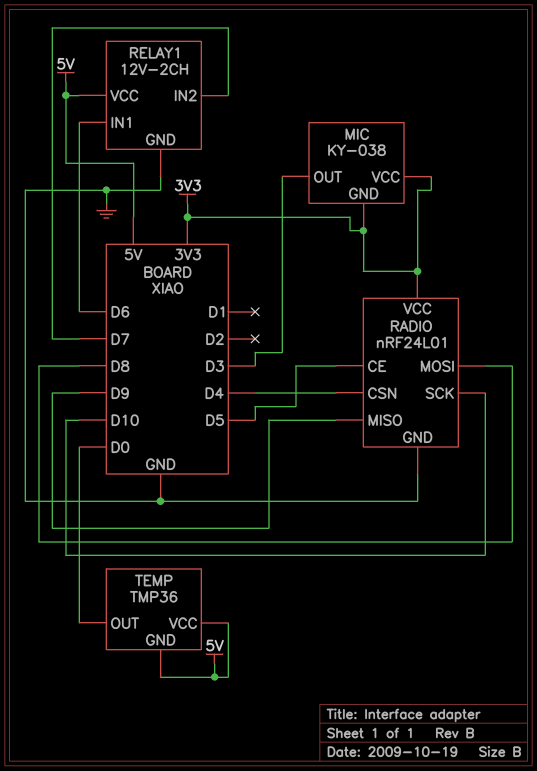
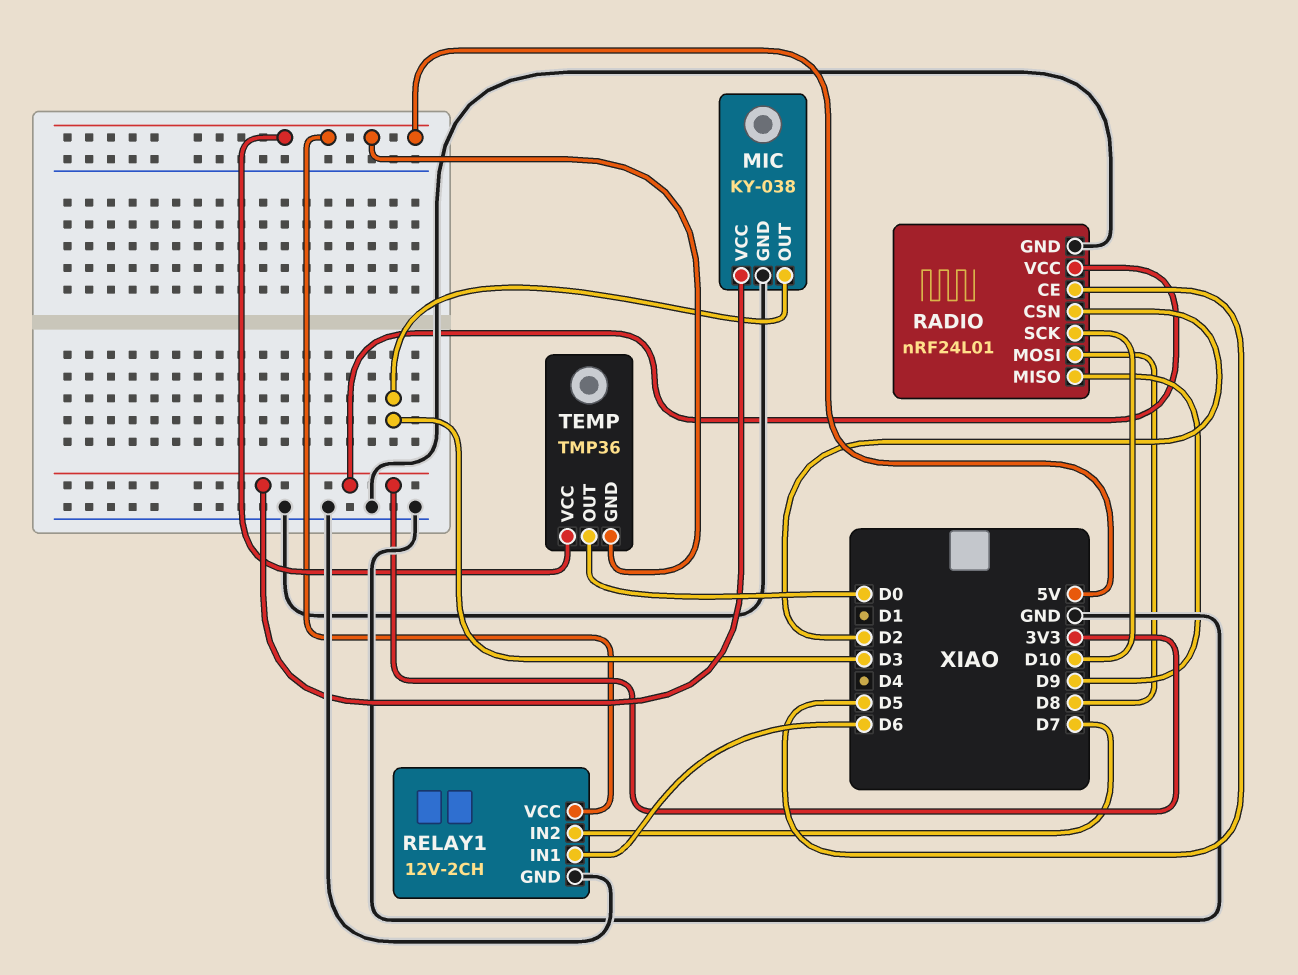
MIC pin GND: 3V3 -> GND
RADIO pin CSN: D4 -> D2

